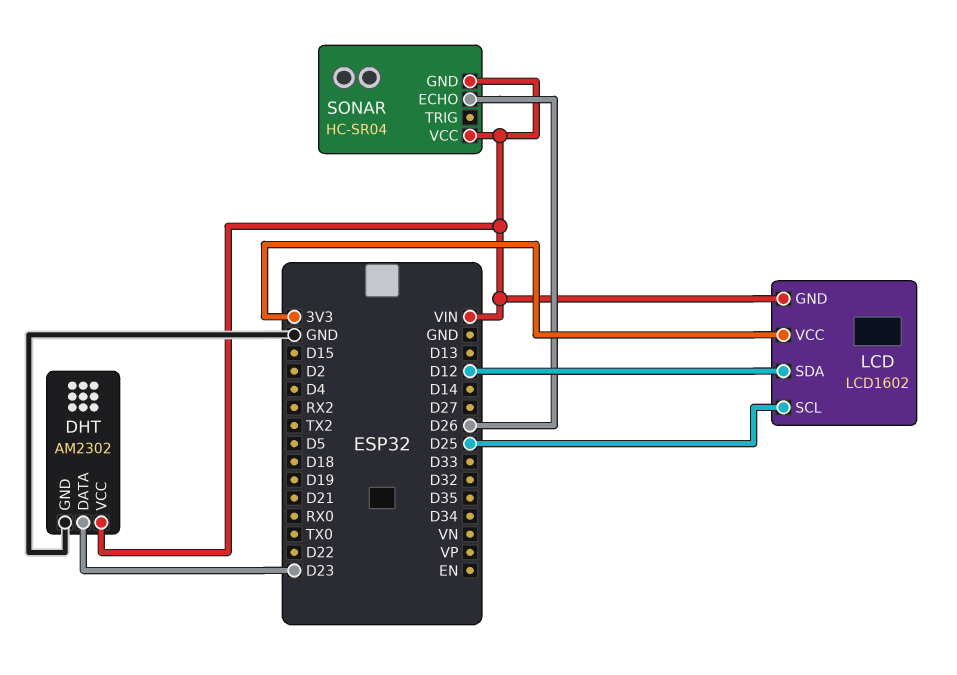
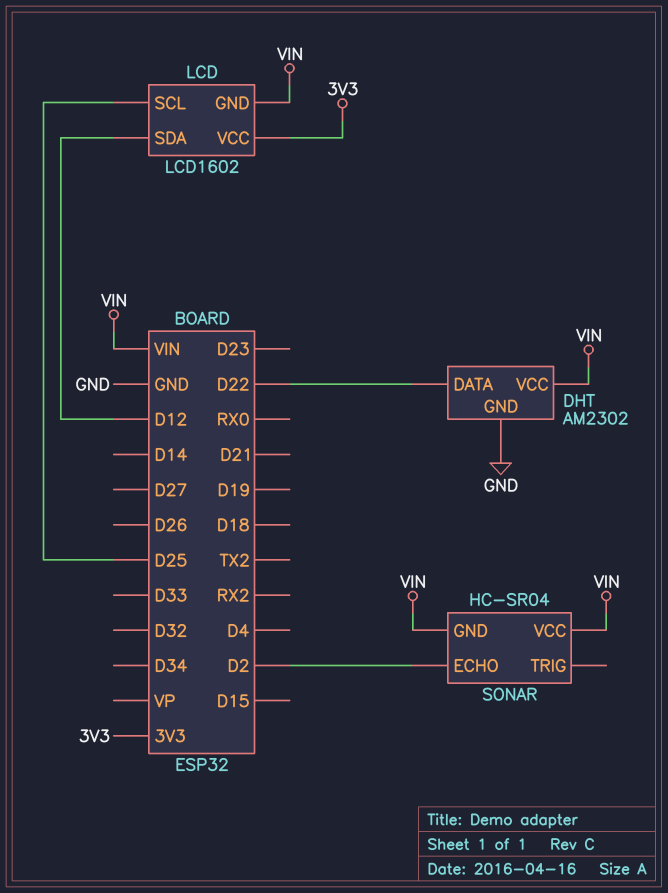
DHT pin DATA: D23 -> D22
SONAR pin ECHO: D26 -> D2

